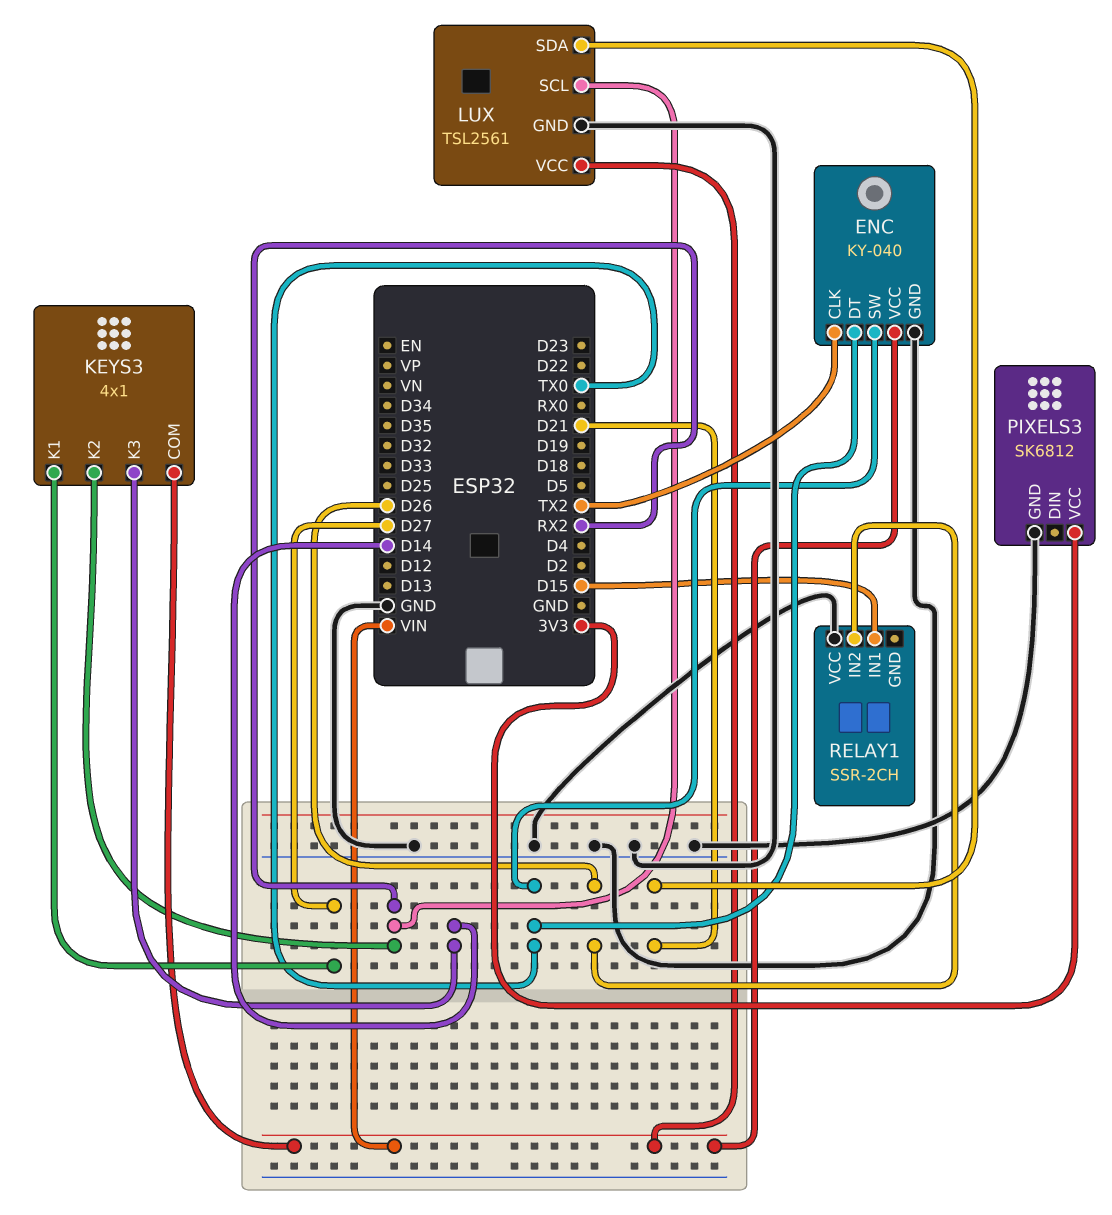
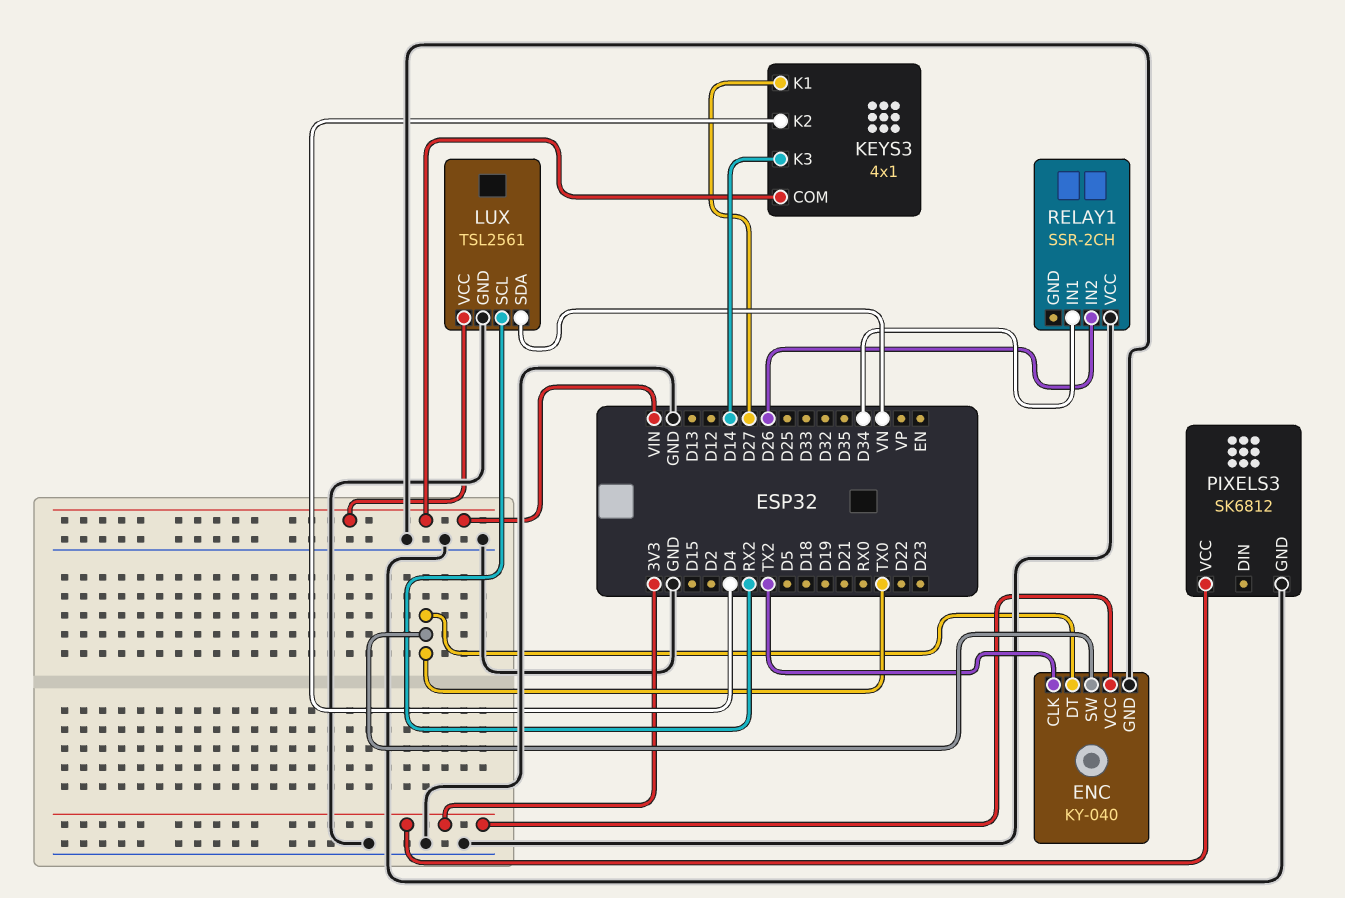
ENC pin VCC: VIN -> 3V3
KEYS3 pin K2: RX2 -> D4
LUX pin SDA: D21 -> VN
RELAY1 pin IN1: D15 -> D34

